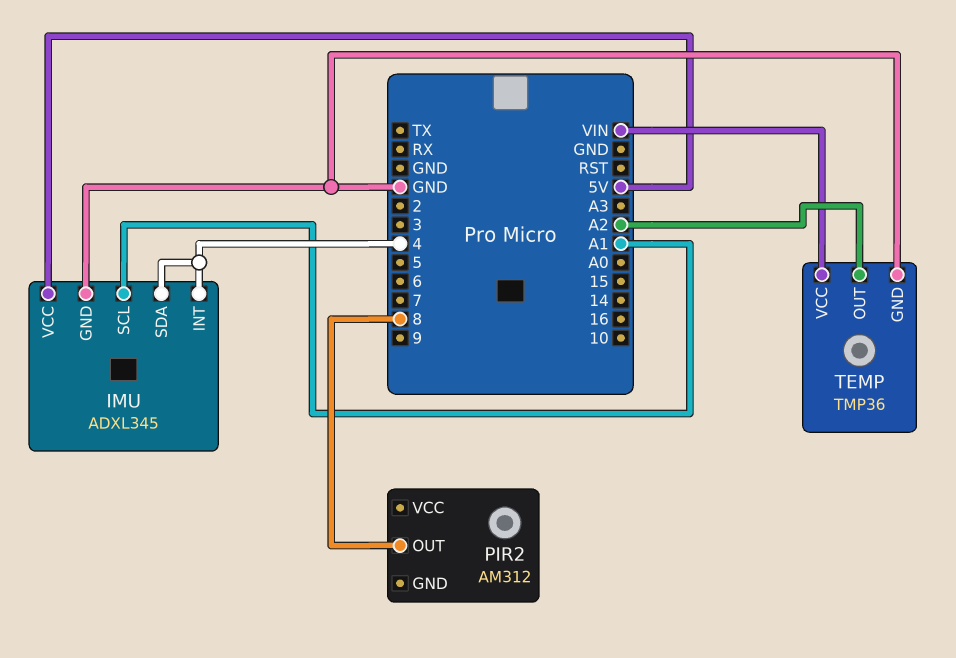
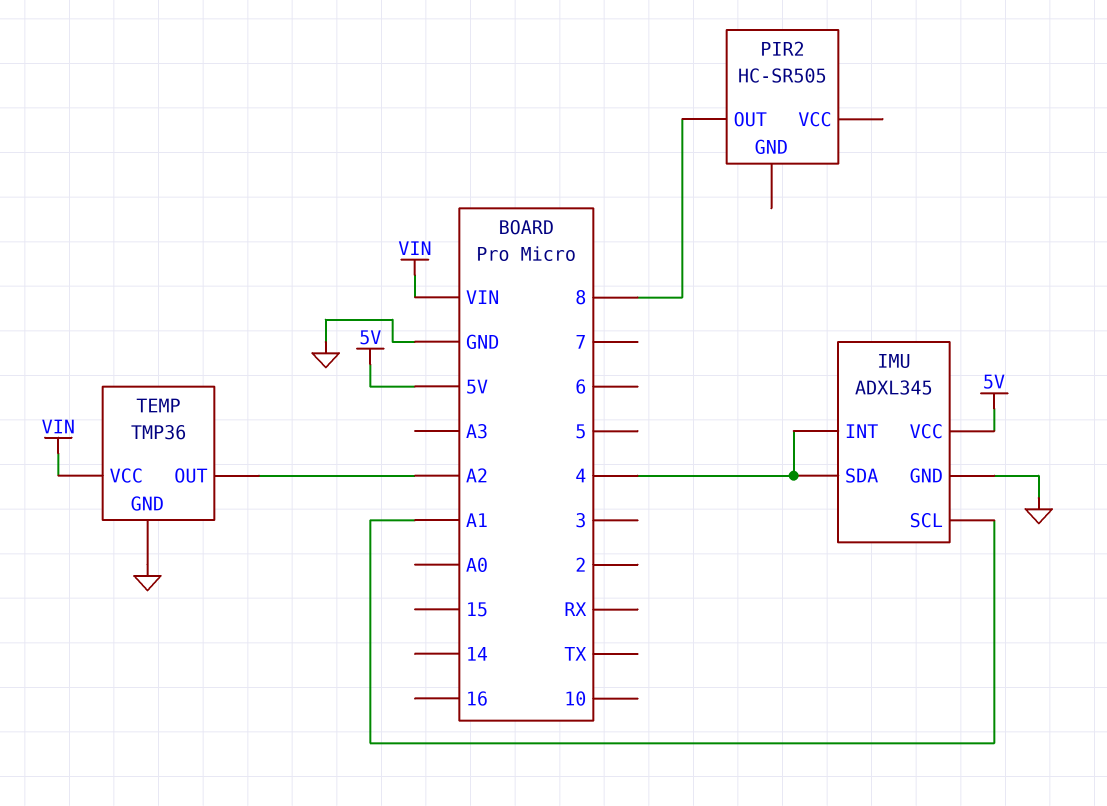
PIR2: AM312 -> HC-SR505

